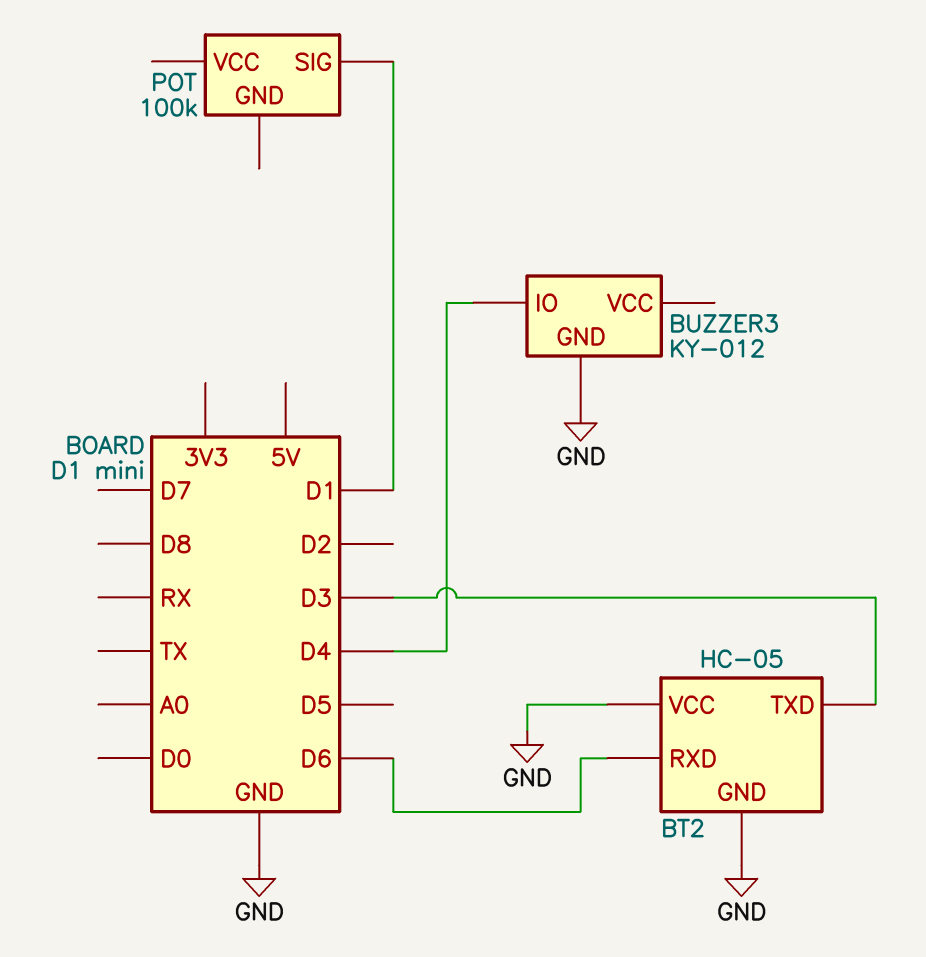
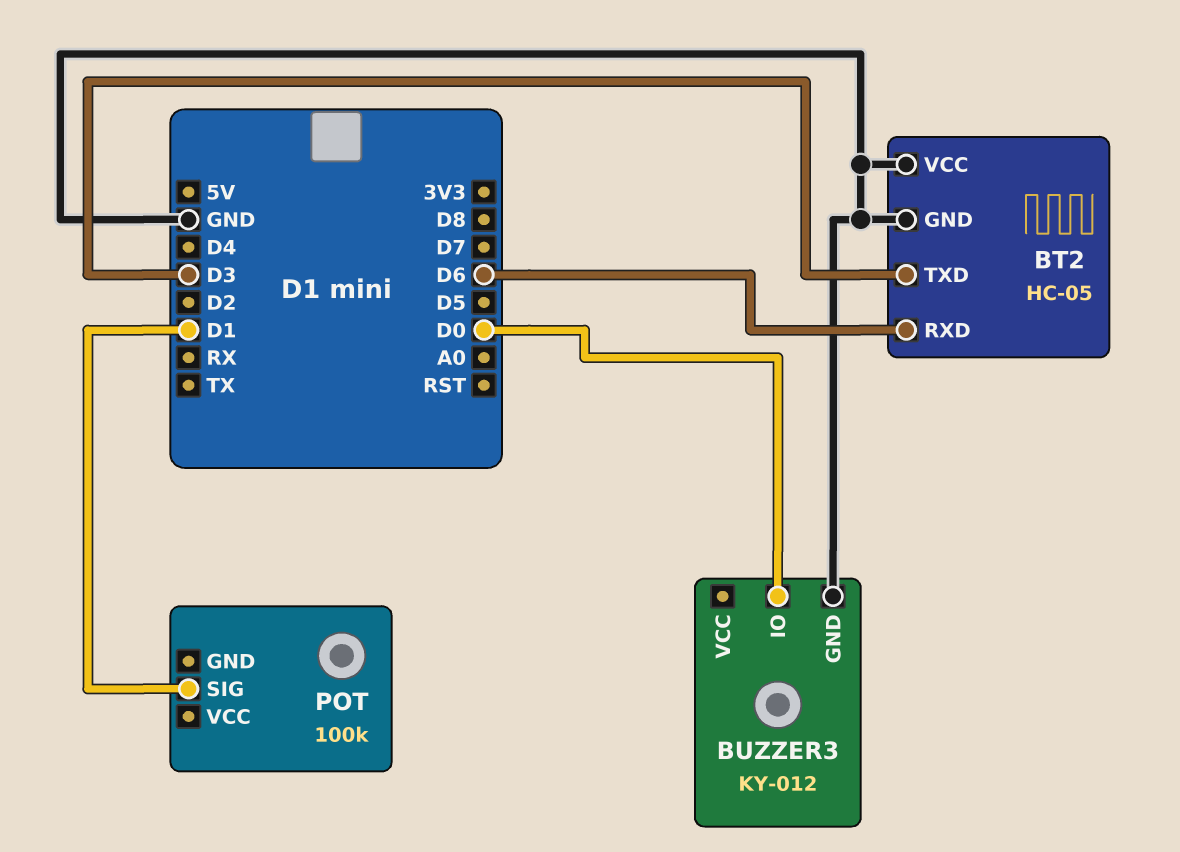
BUZZER3 pin IO: D4 -> D0

